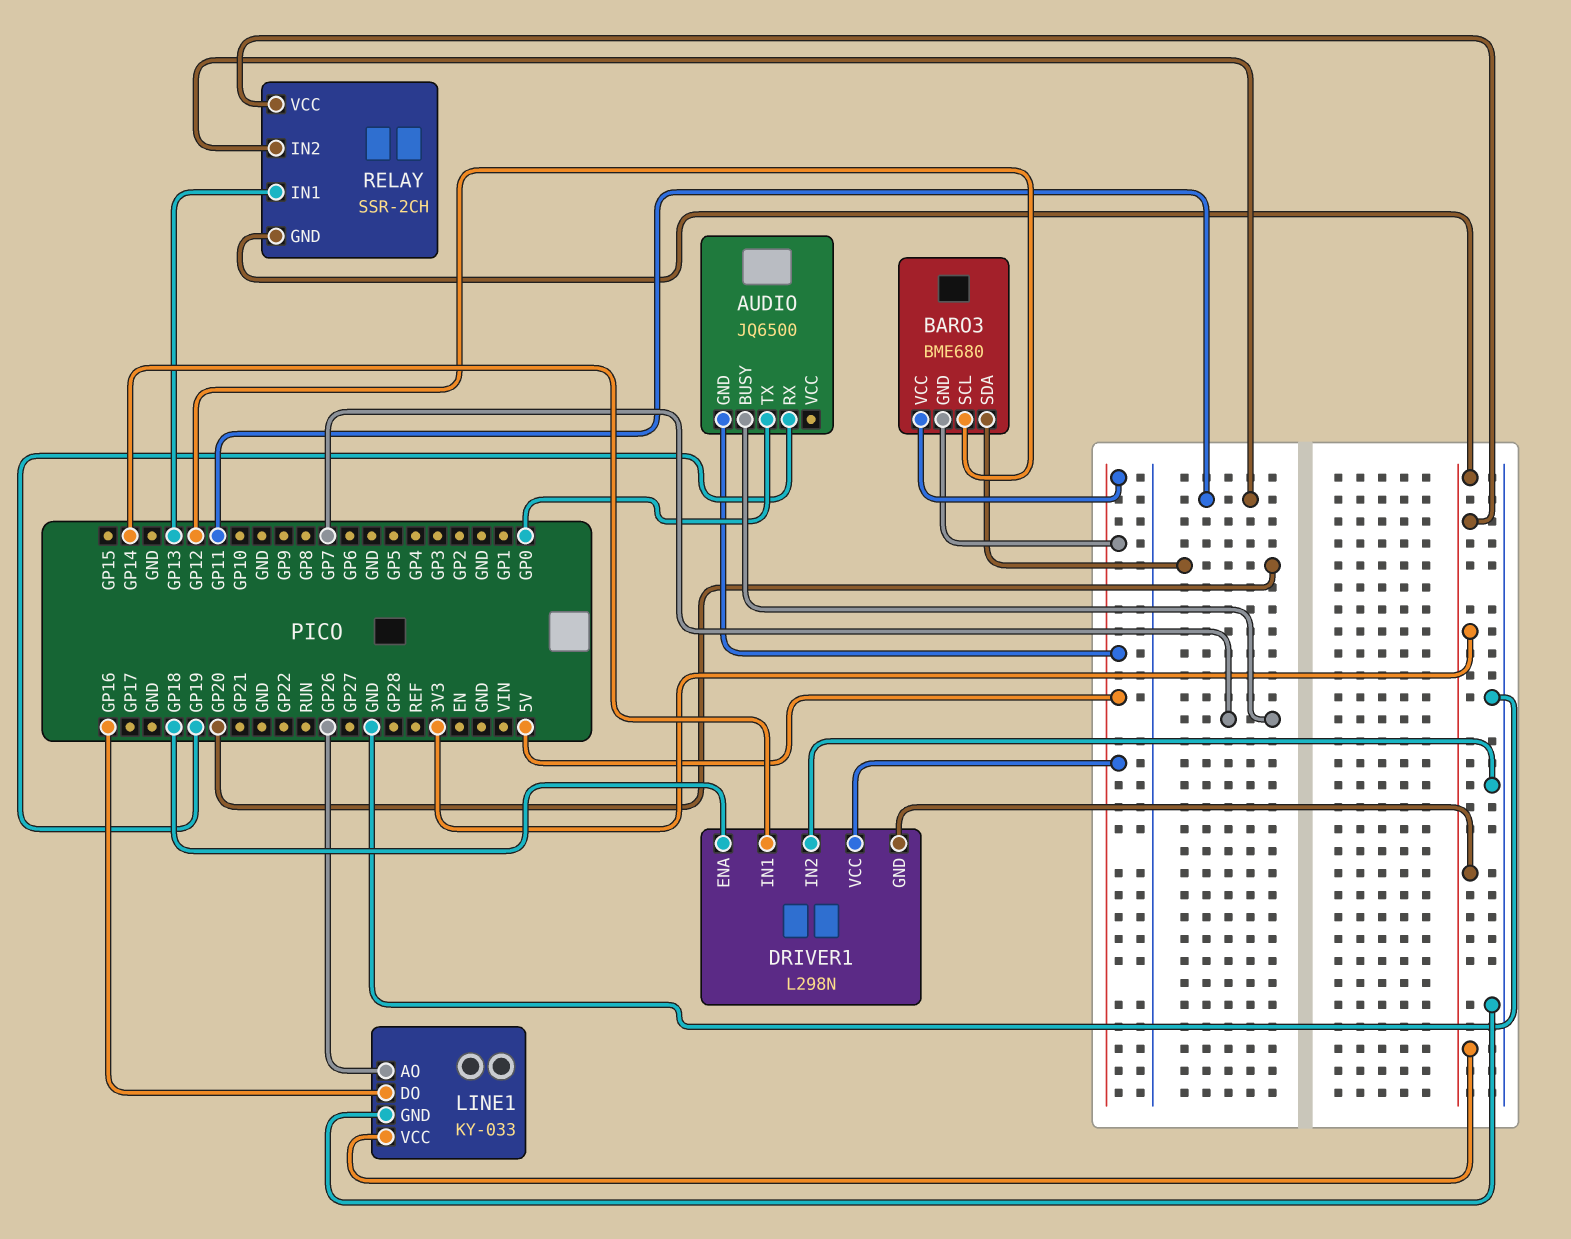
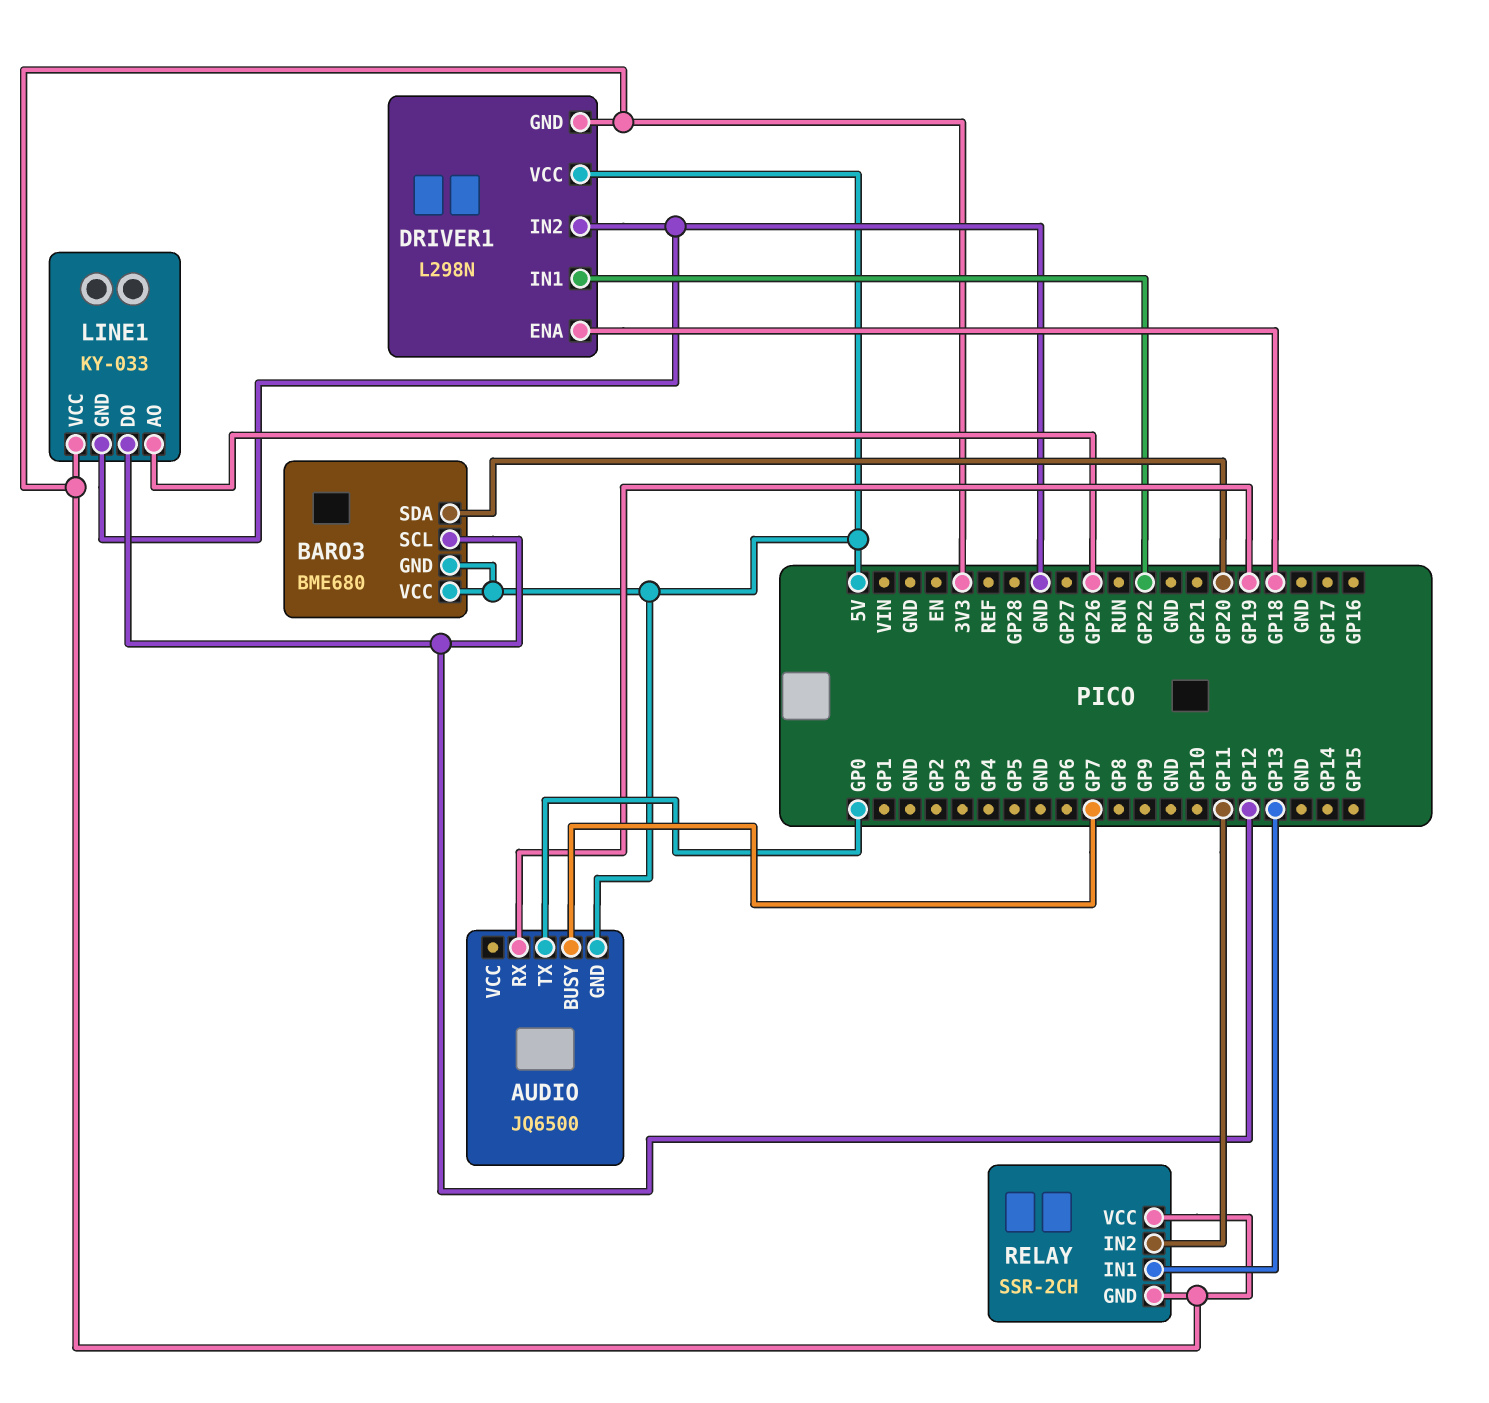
DRIVER1 pin IN1: GP14 -> GP22
LINE1 pin DO: GP16 -> GP12

